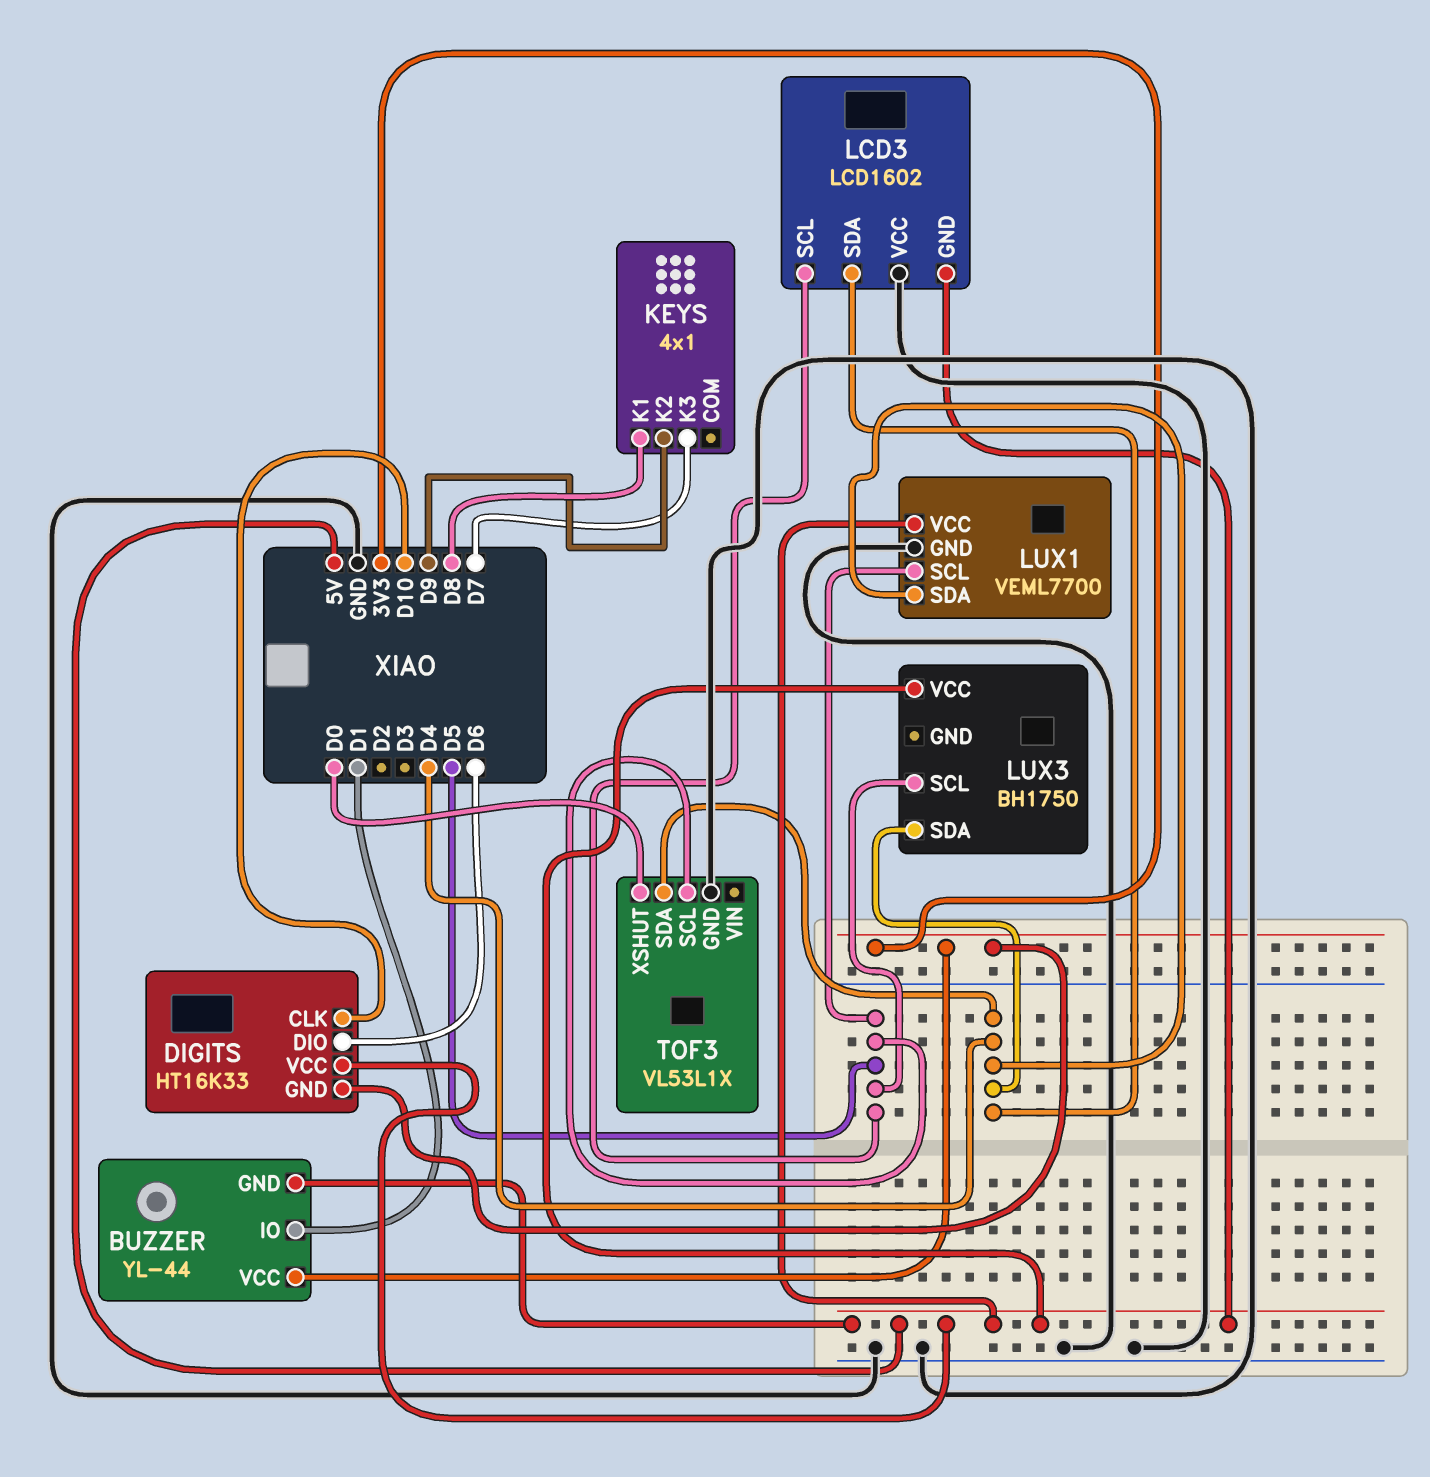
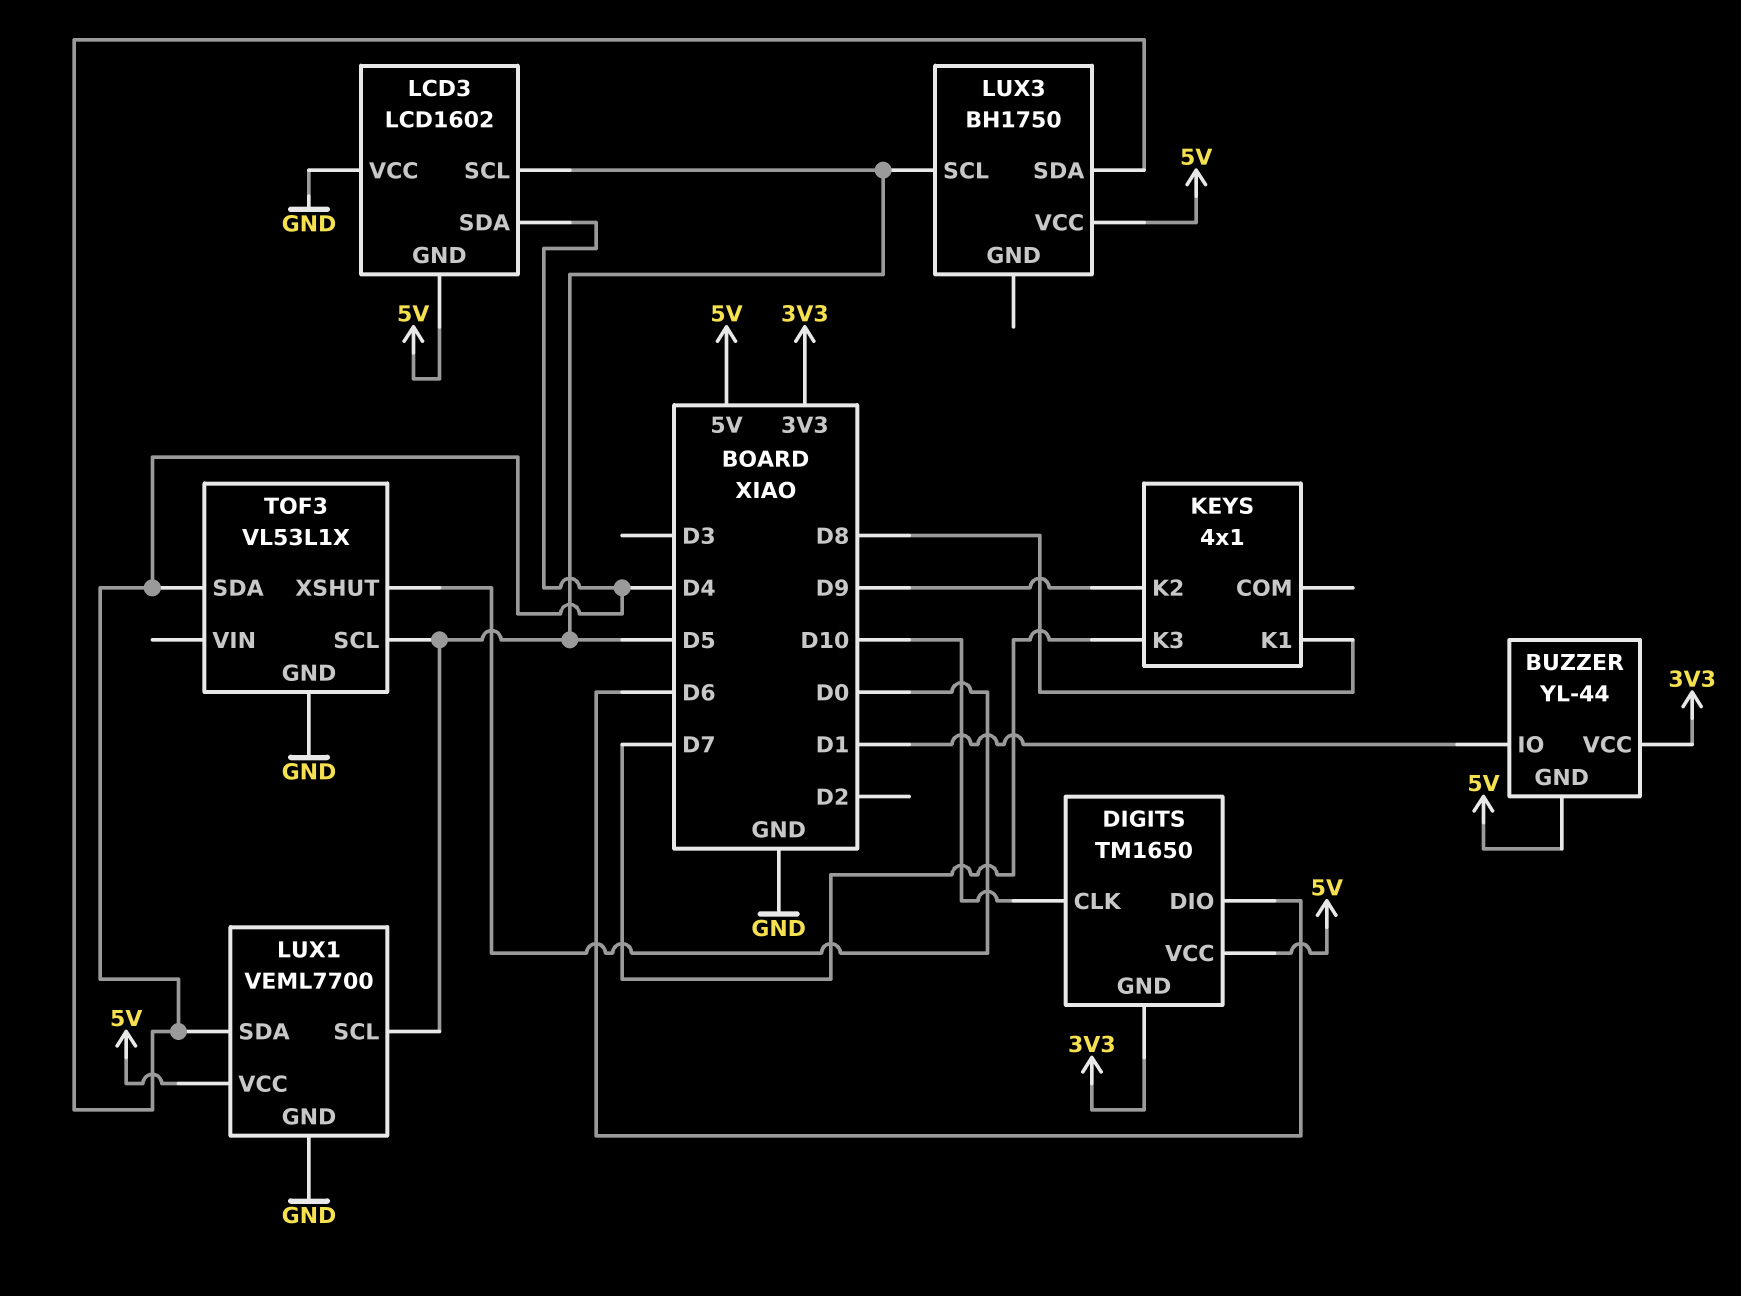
DIGITS: HT16K33 -> TM1650

